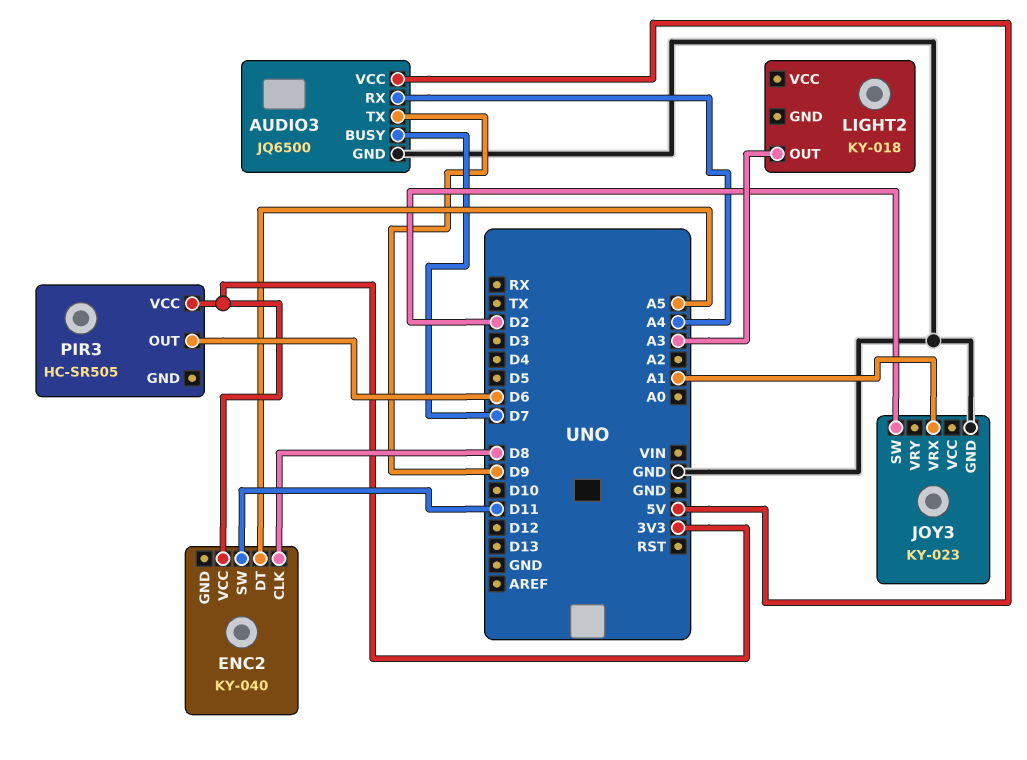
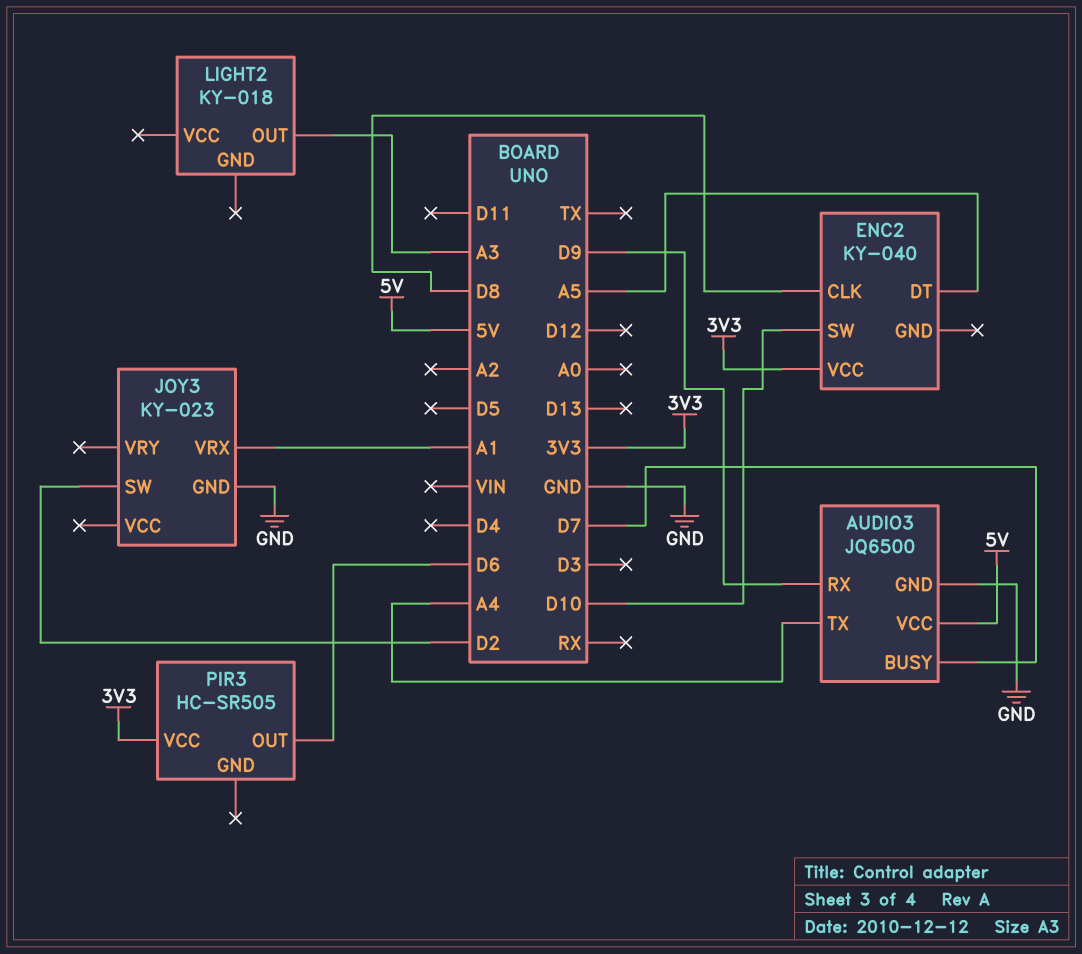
AUDIO3 pin RX: A4 -> D9
AUDIO3 pin TX: D9 -> A4
ENC2 pin SW: D11 -> D10

